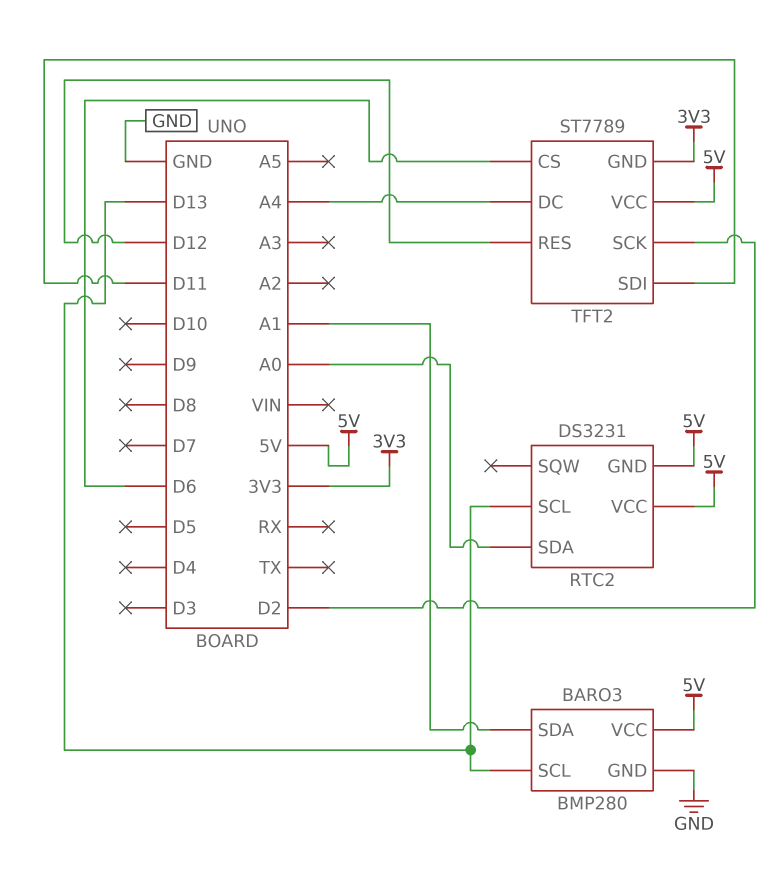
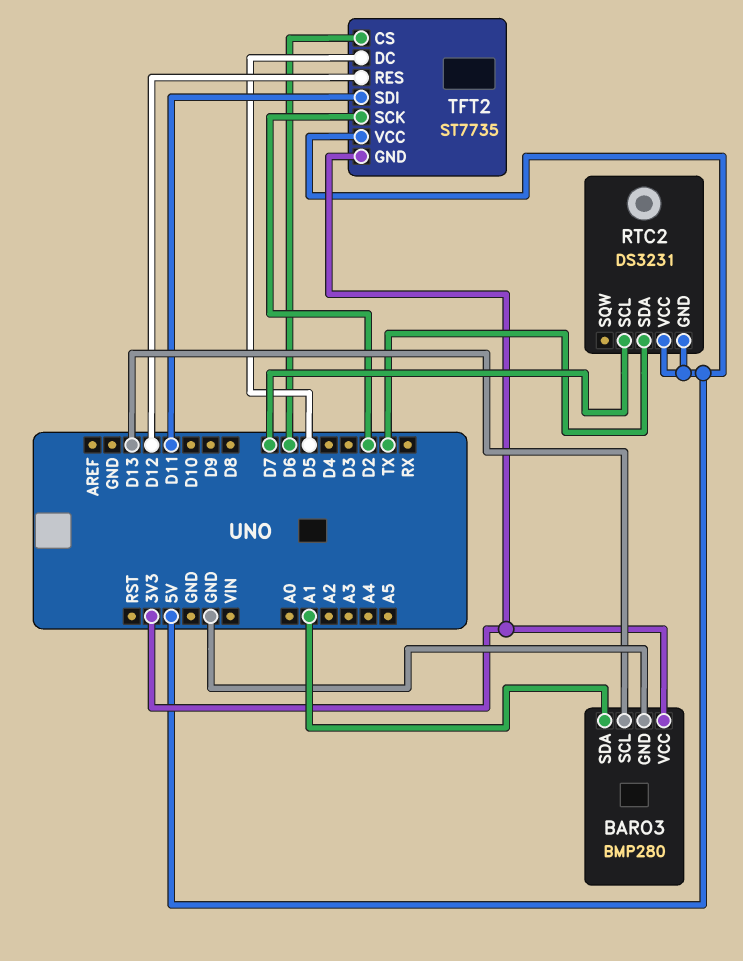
BARO3 pin VCC: 5V -> 3V3
RTC2 pin SCL: D13 -> D7
RTC2 pin SDA: A0 -> TX
TFT2: ST7789 -> ST7735
TFT2 pin DC: A4 -> D5

